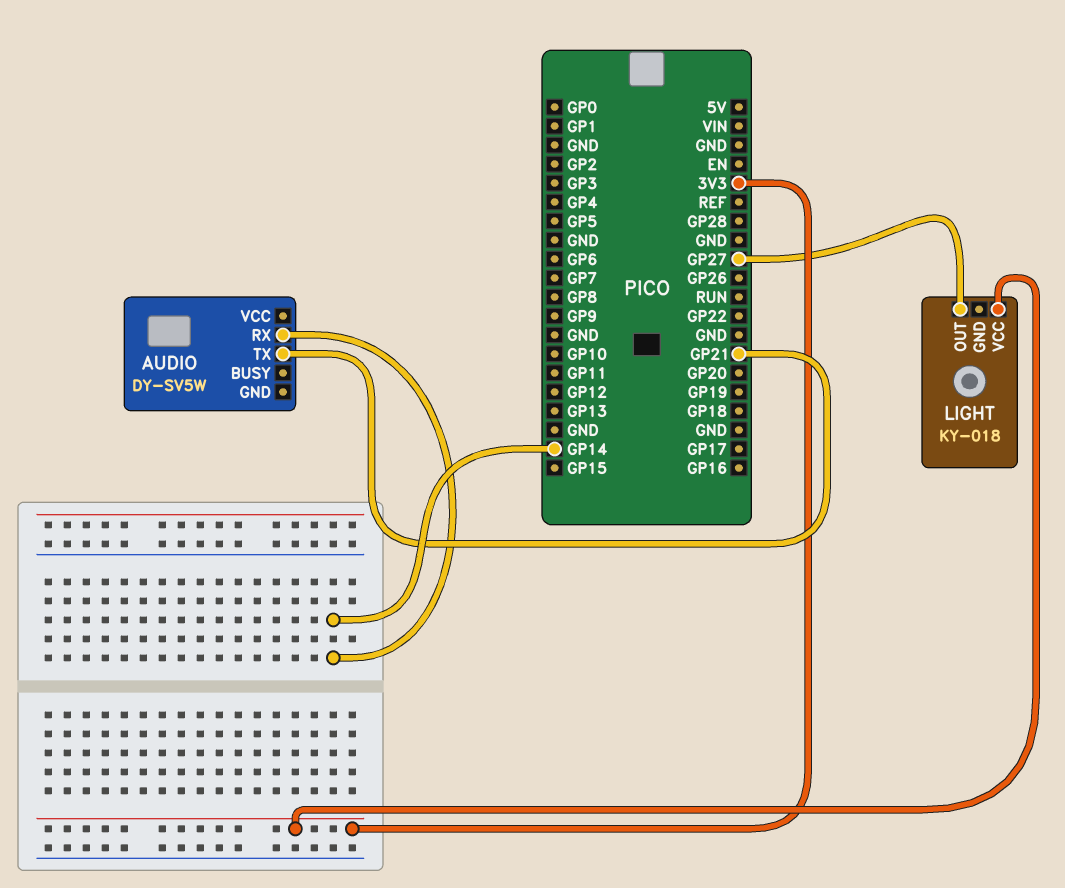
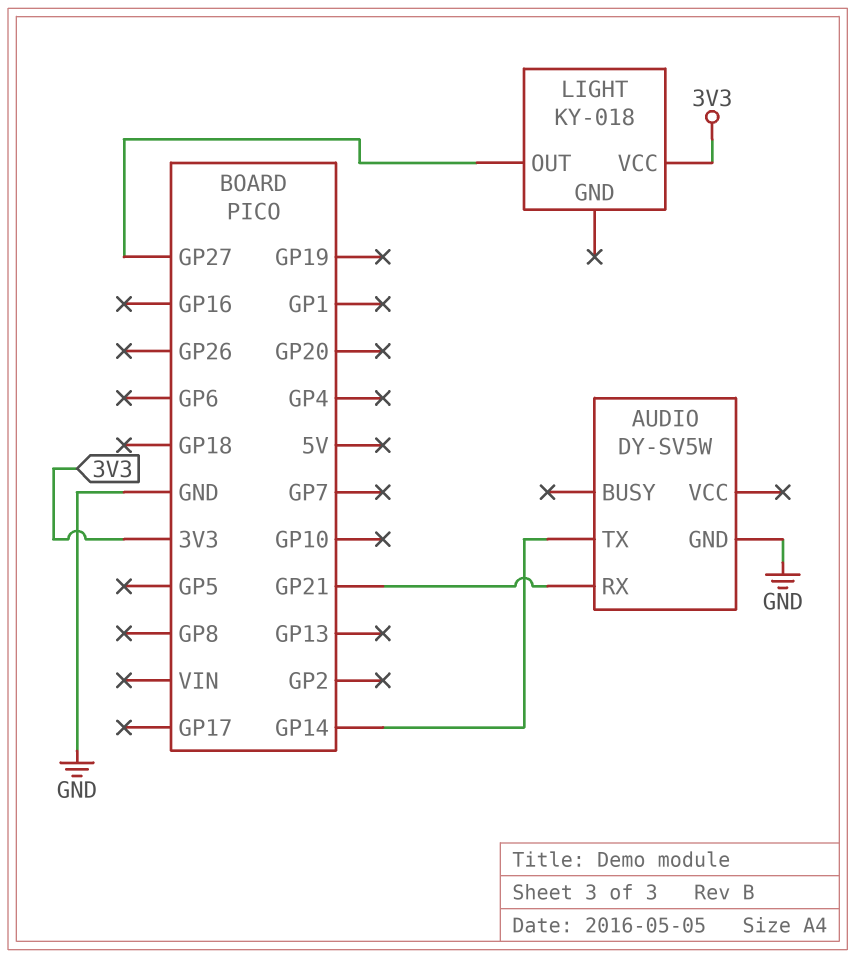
AUDIO pin GND: none -> GND
AUDIO pin RX: GP14 -> GP21
AUDIO pin TX: GP21 -> GP14

